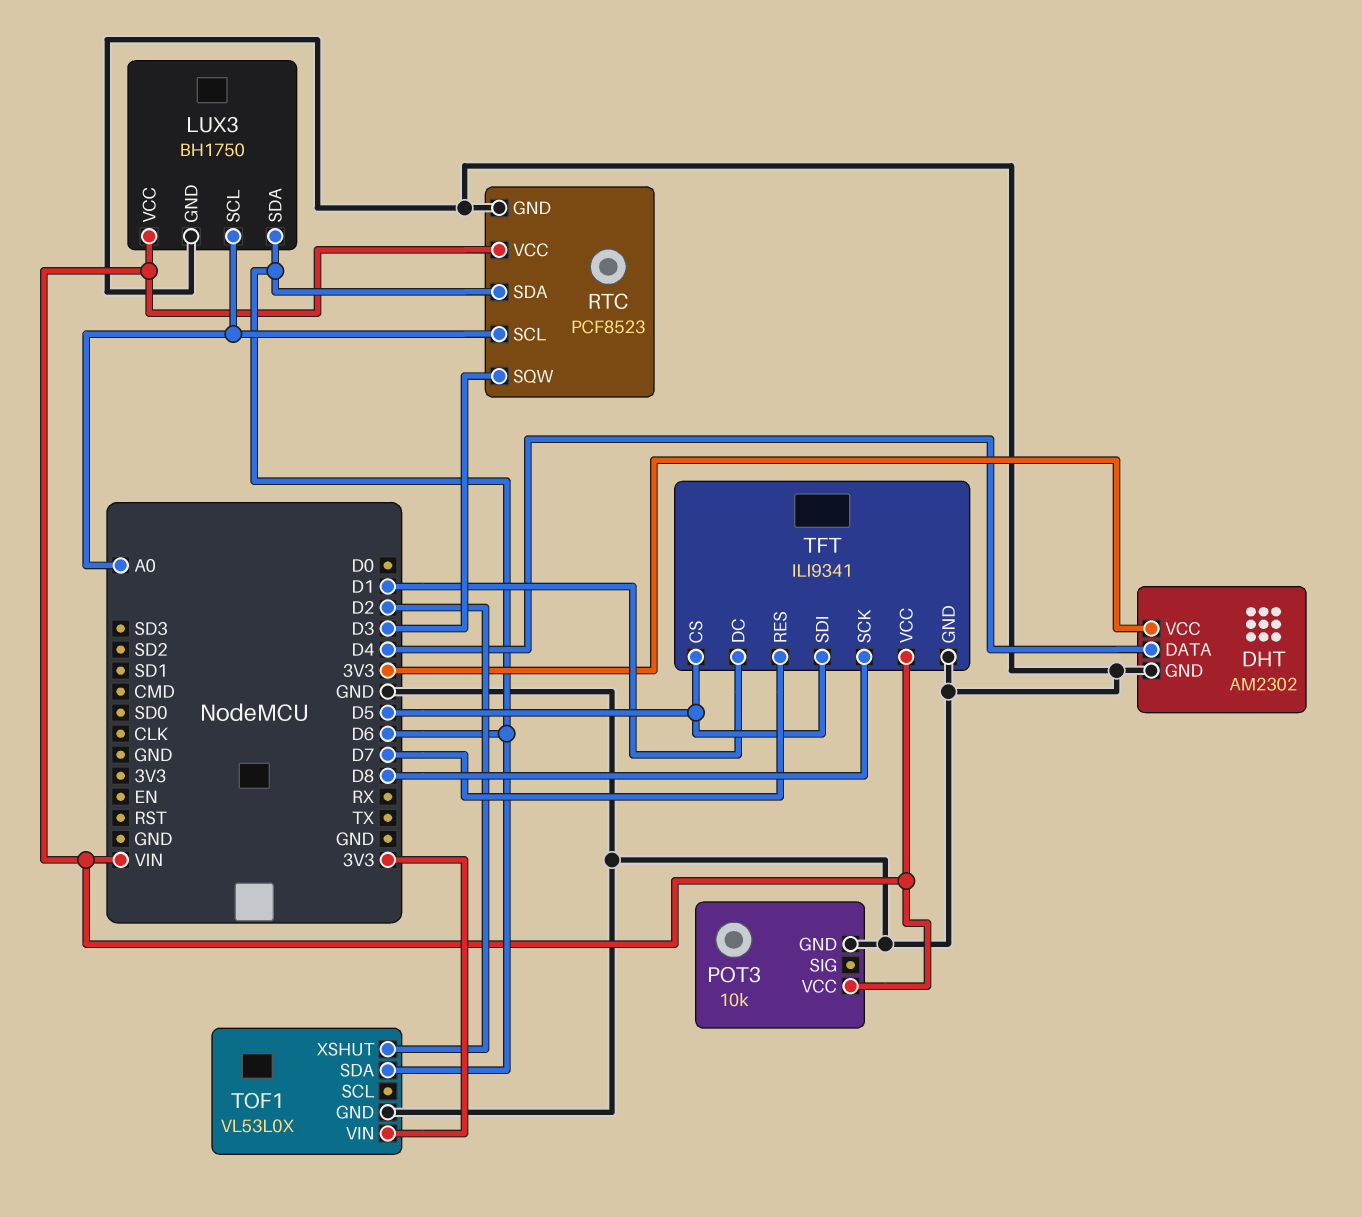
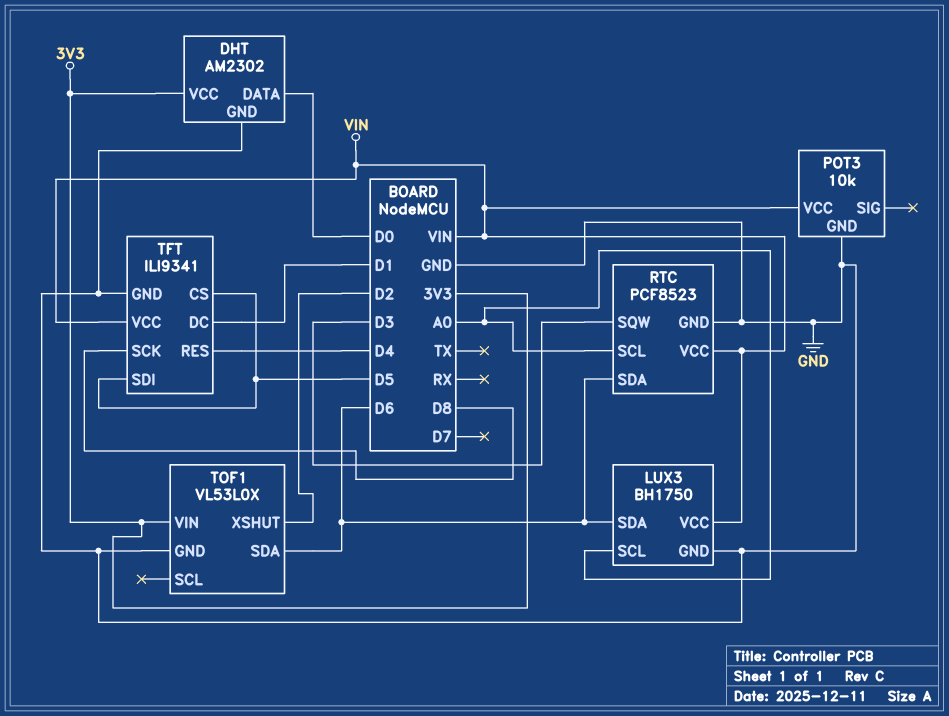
DHT pin DATA: D4 -> D0
TFT pin RES: D7 -> D4

